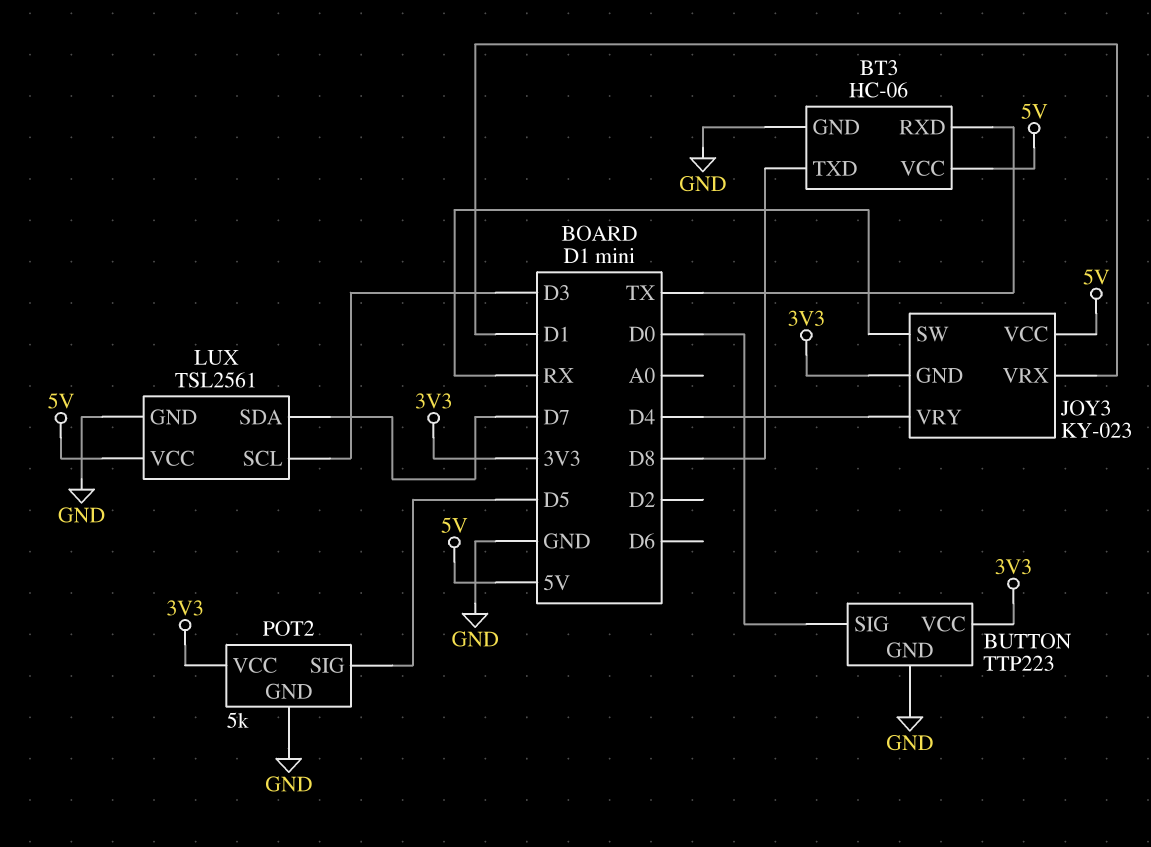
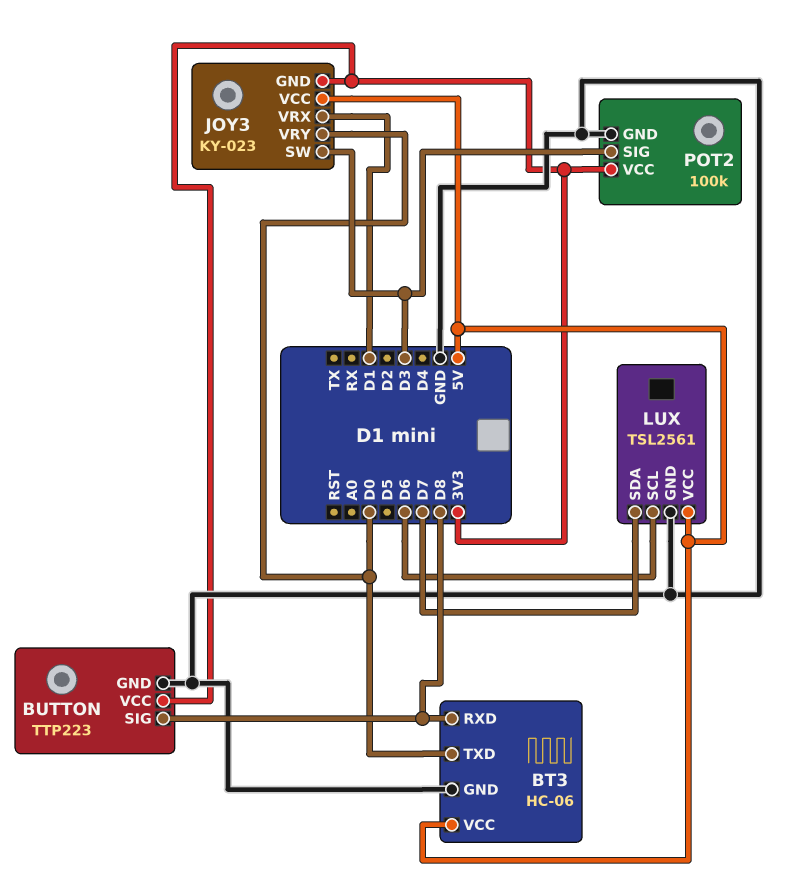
BT3 pin RXD: TX -> D8
BT3 pin TXD: D8 -> D0
BUTTON pin SIG: D0 -> D8
JOY3 pin SW: RX -> D3
JOY3 pin VRY: D4 -> D0
LUX pin SCL: D3 -> D6
POT2: 5k -> 100k
POT2 pin SIG: D5 -> D3

